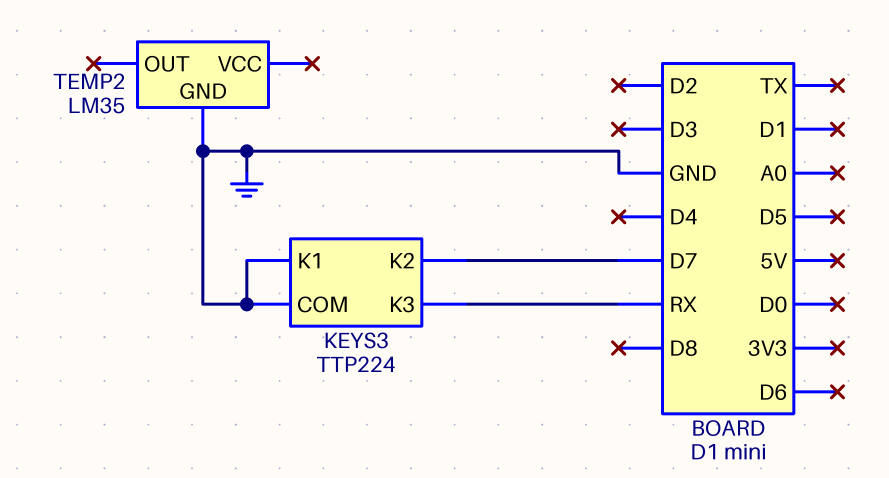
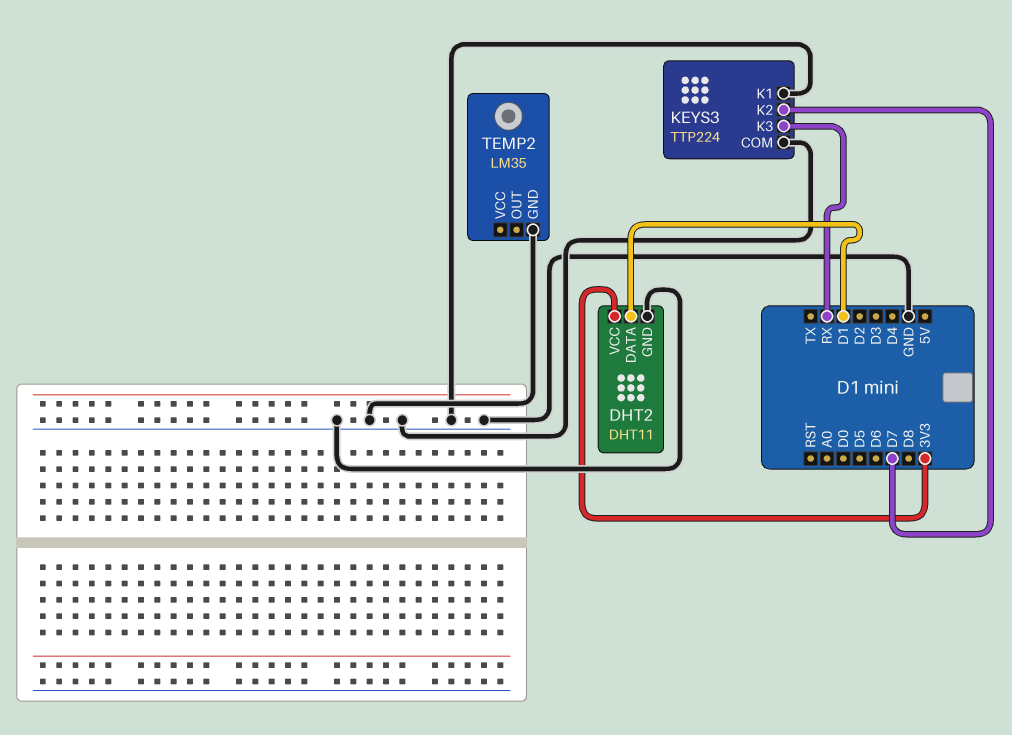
DHT2: none -> DHT11
DHT2 pin DATA: none -> D1
DHT2 pin GND: none -> GND
DHT2 pin VCC: none -> 3V3

